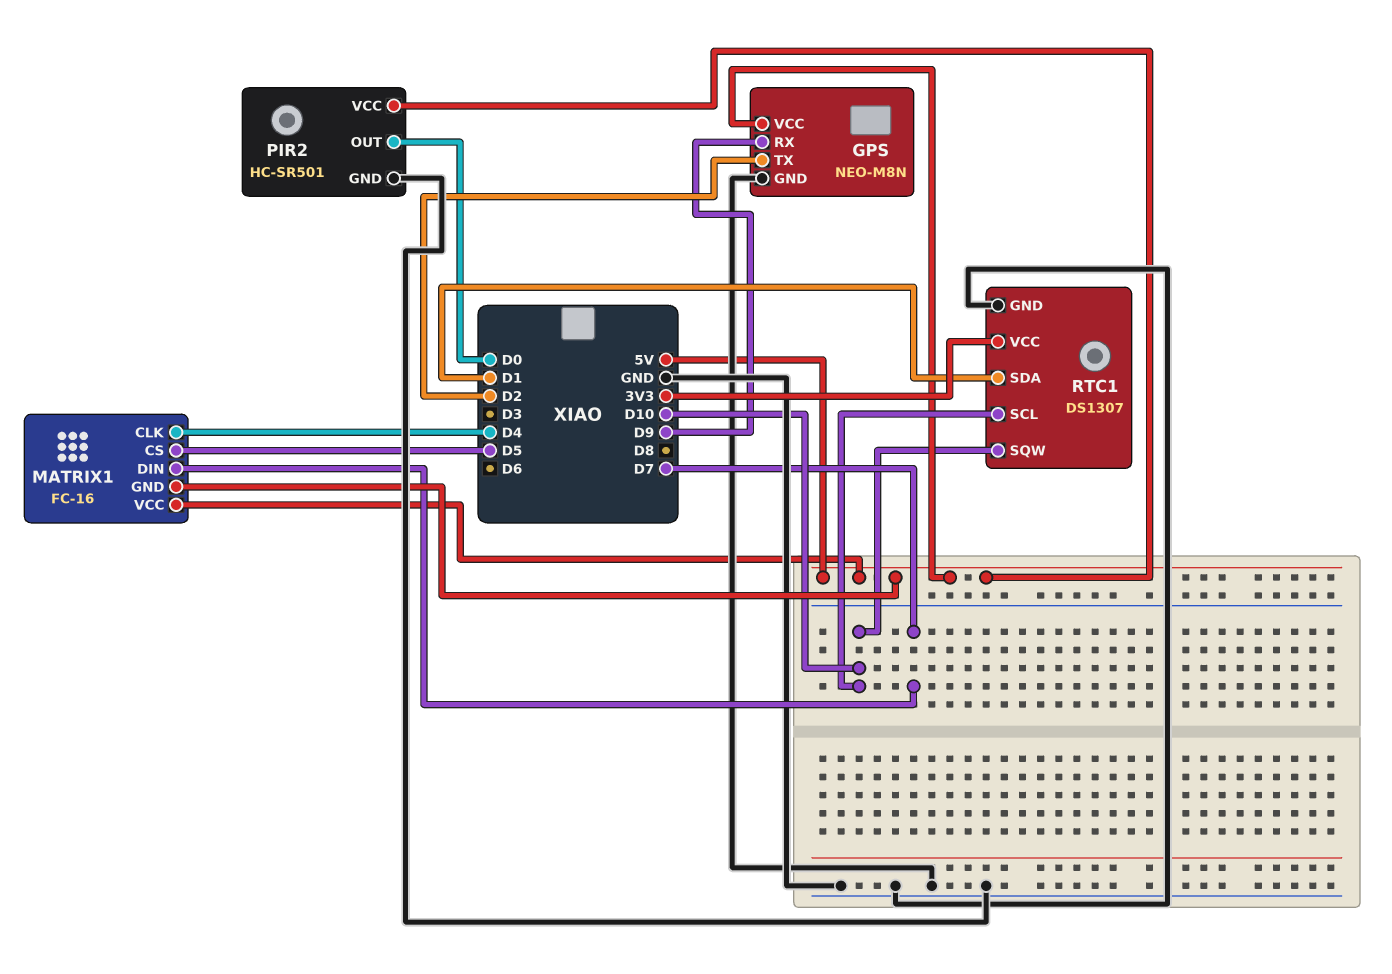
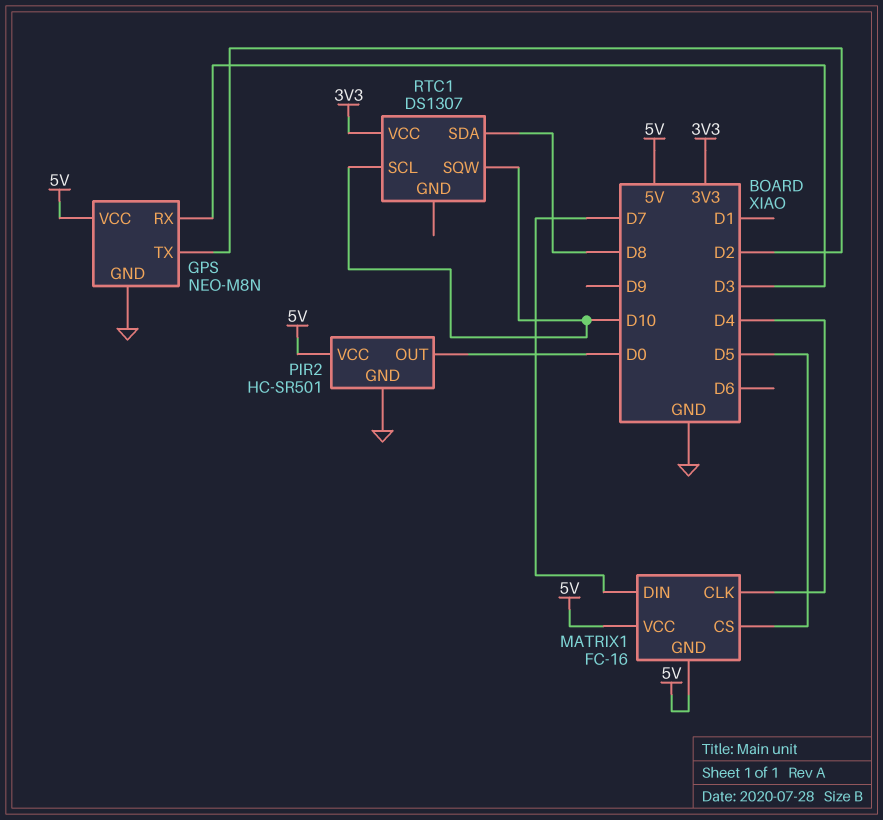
GPS pin RX: D9 -> D3
RTC1 pin GND: GND -> none
RTC1 pin SDA: D1 -> D8

